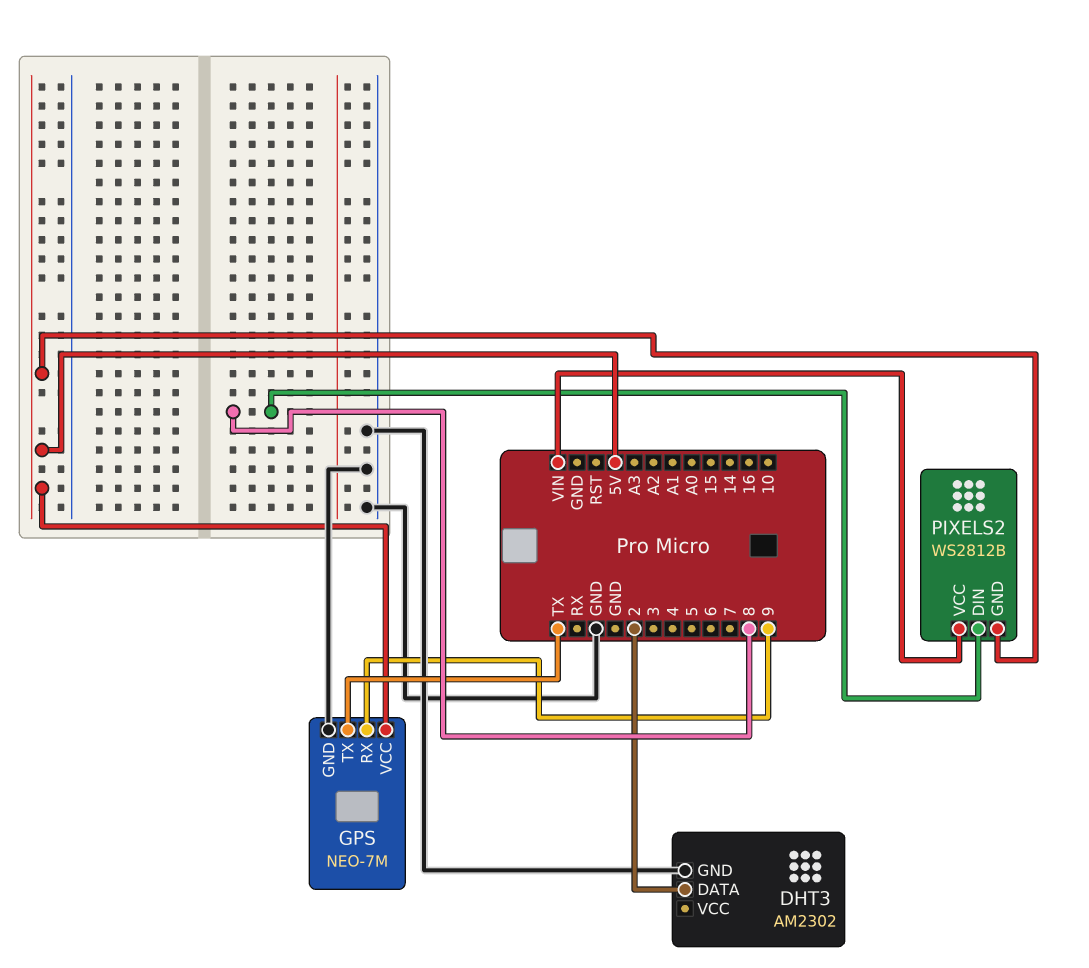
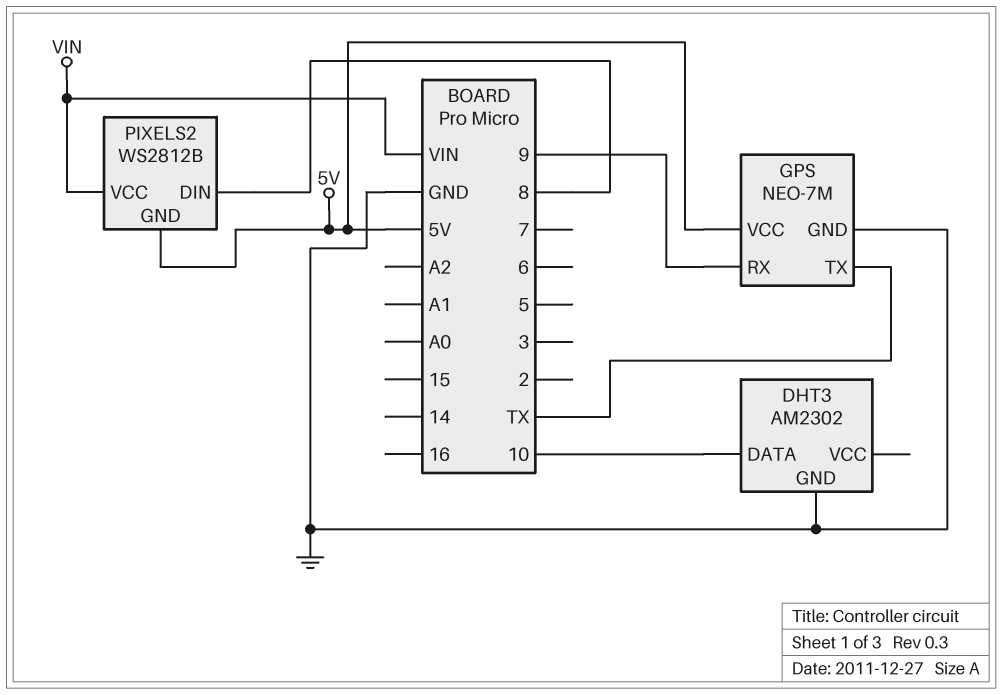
DHT3 pin DATA: 2 -> 10

